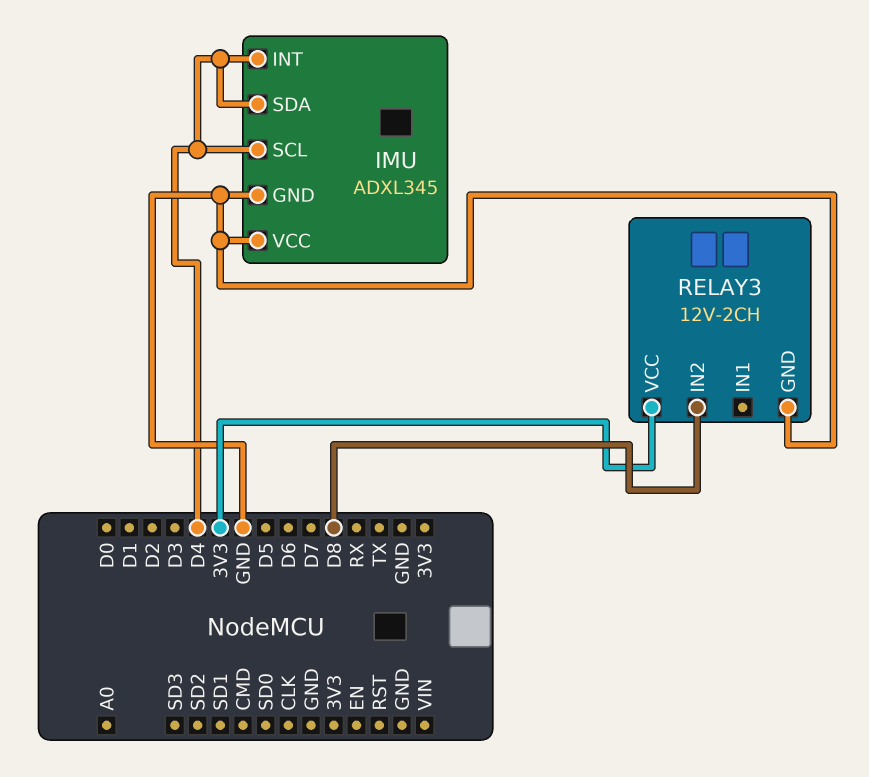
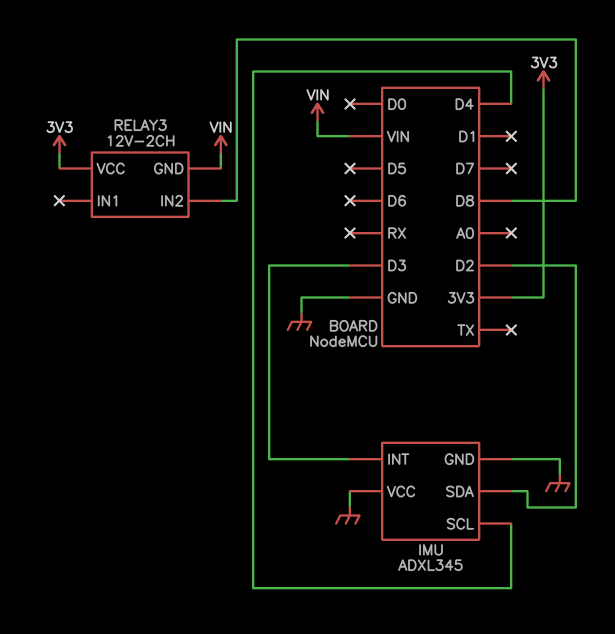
IMU pin INT: D4 -> D3
IMU pin SDA: D4 -> D2
RELAY3 pin GND: GND -> VIN

